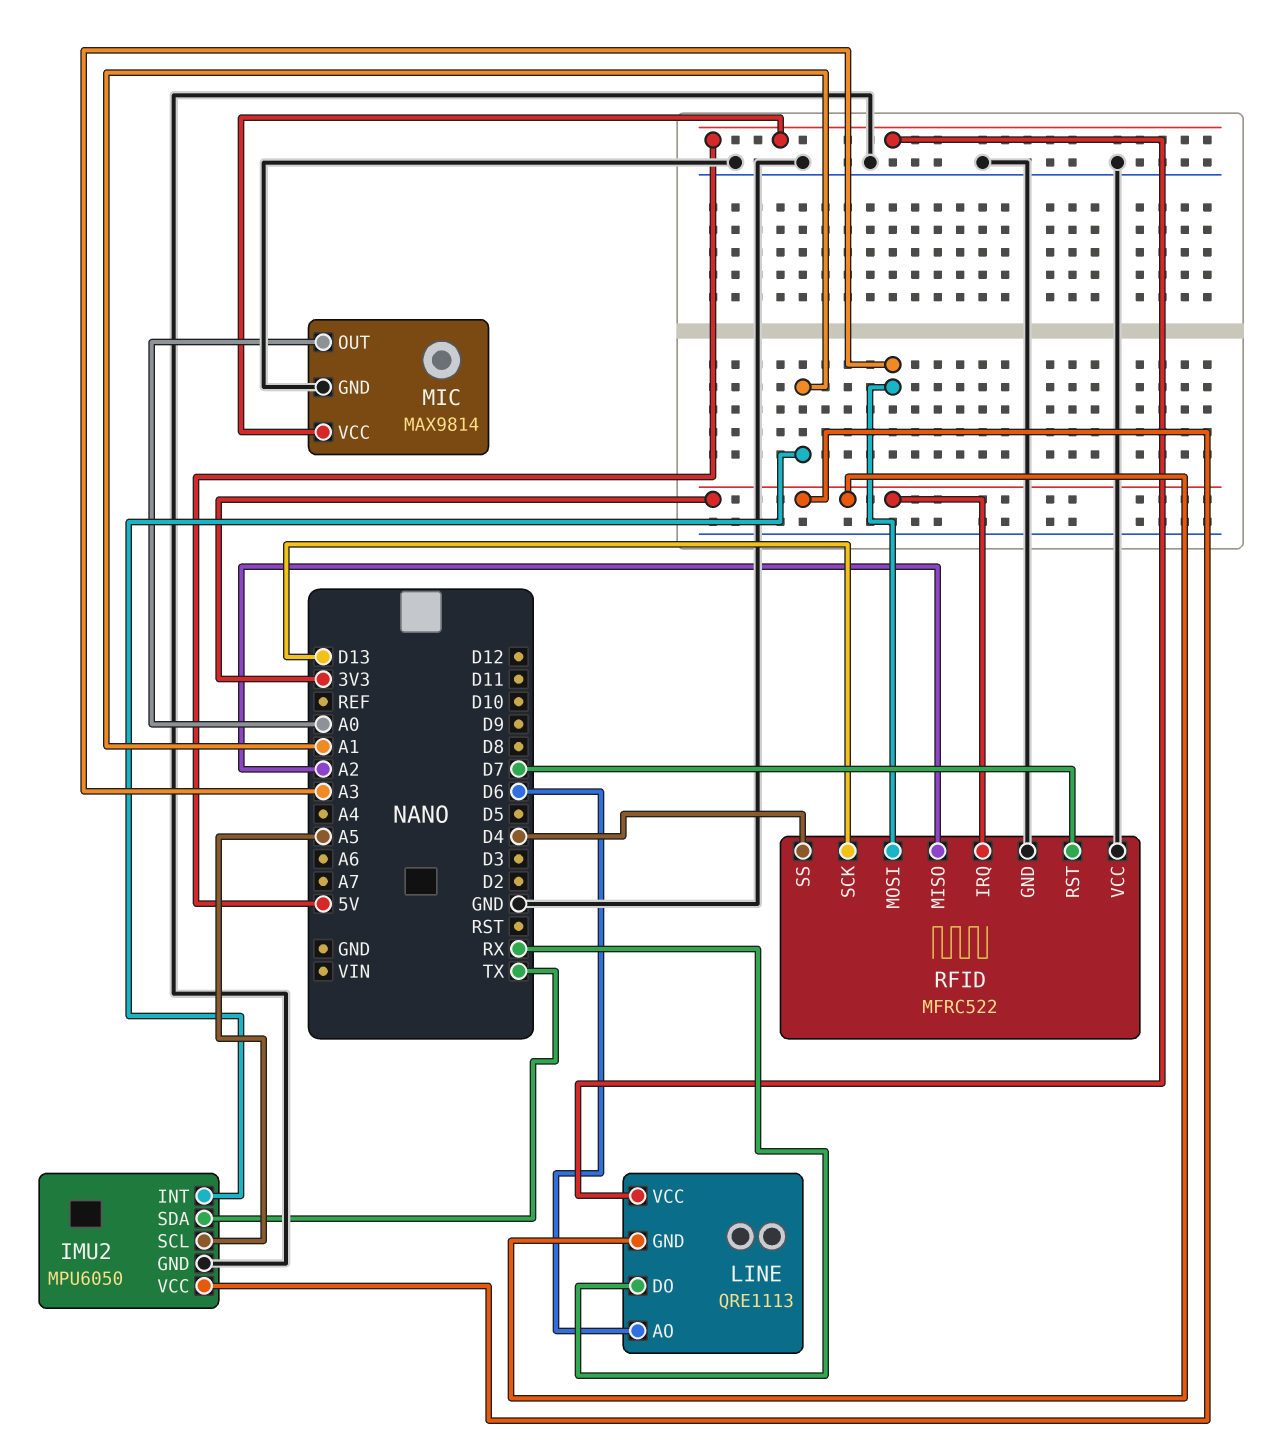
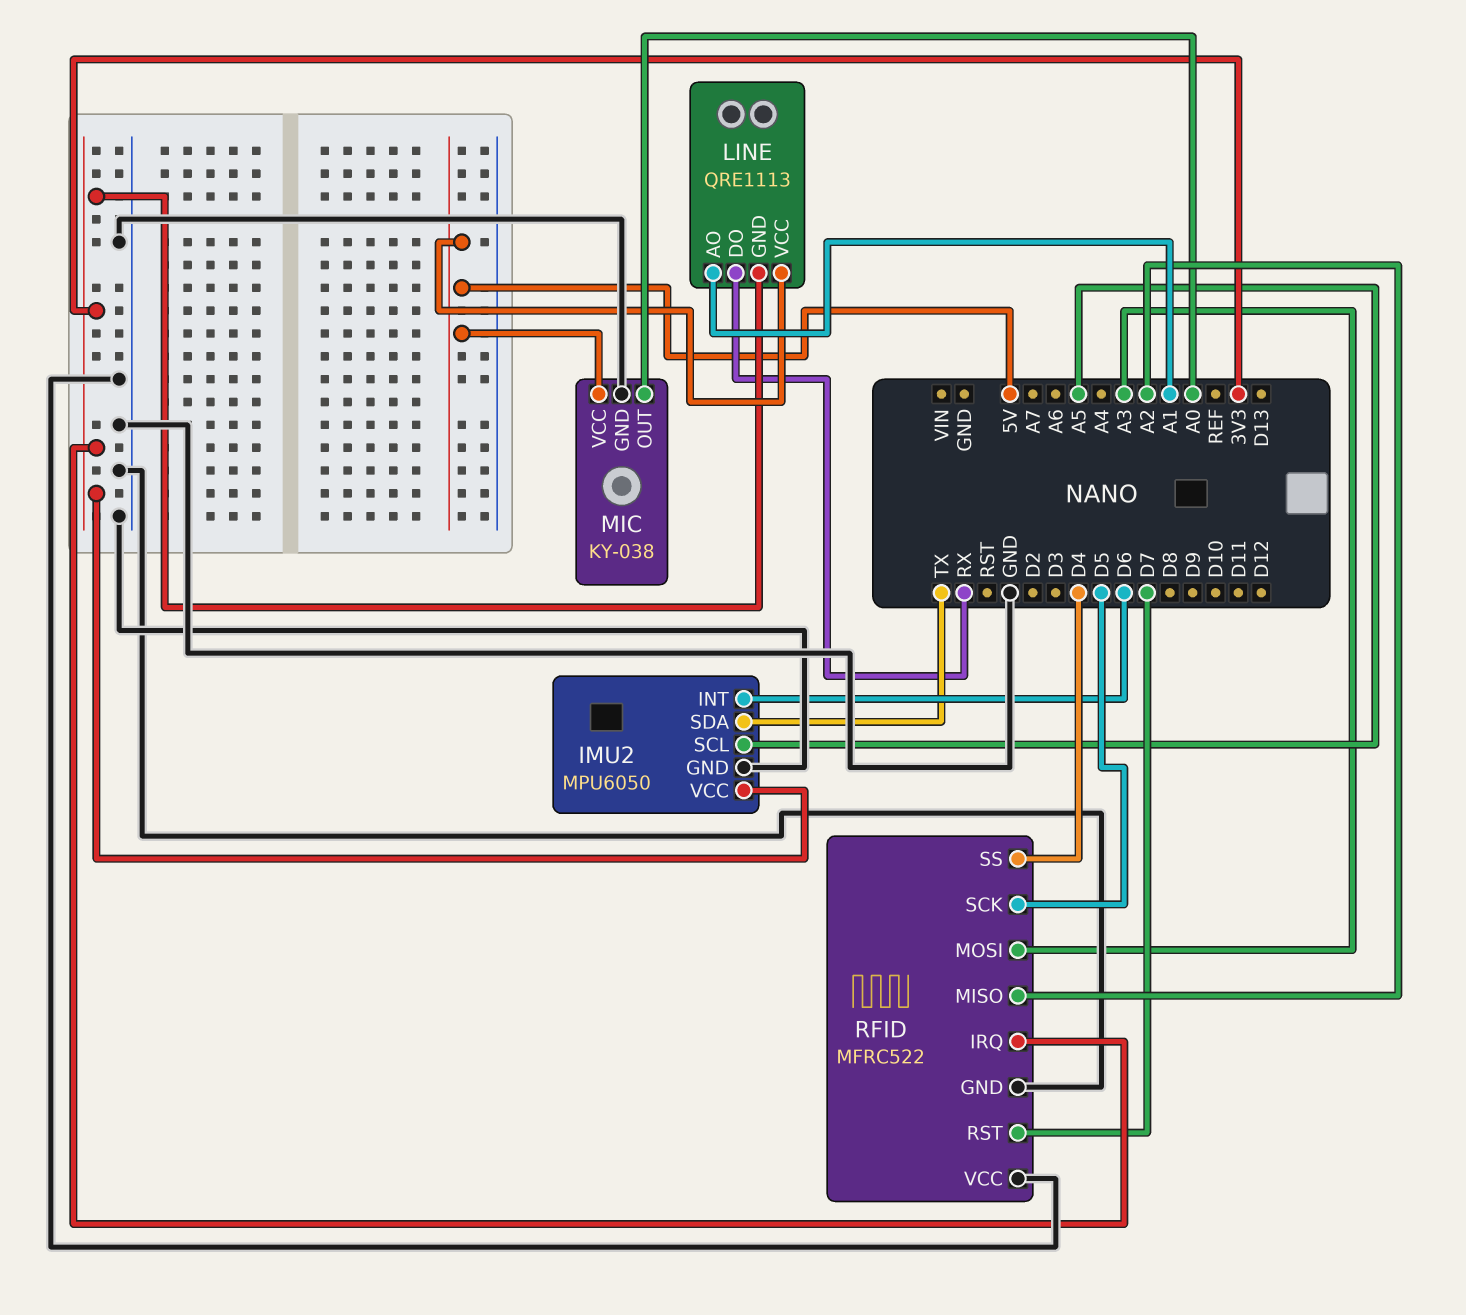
IMU2 pin INT: A1 -> D6
LINE pin AO: D6 -> A1
MIC: MAX9814 -> KY-038
RFID pin SCK: D13 -> D5

